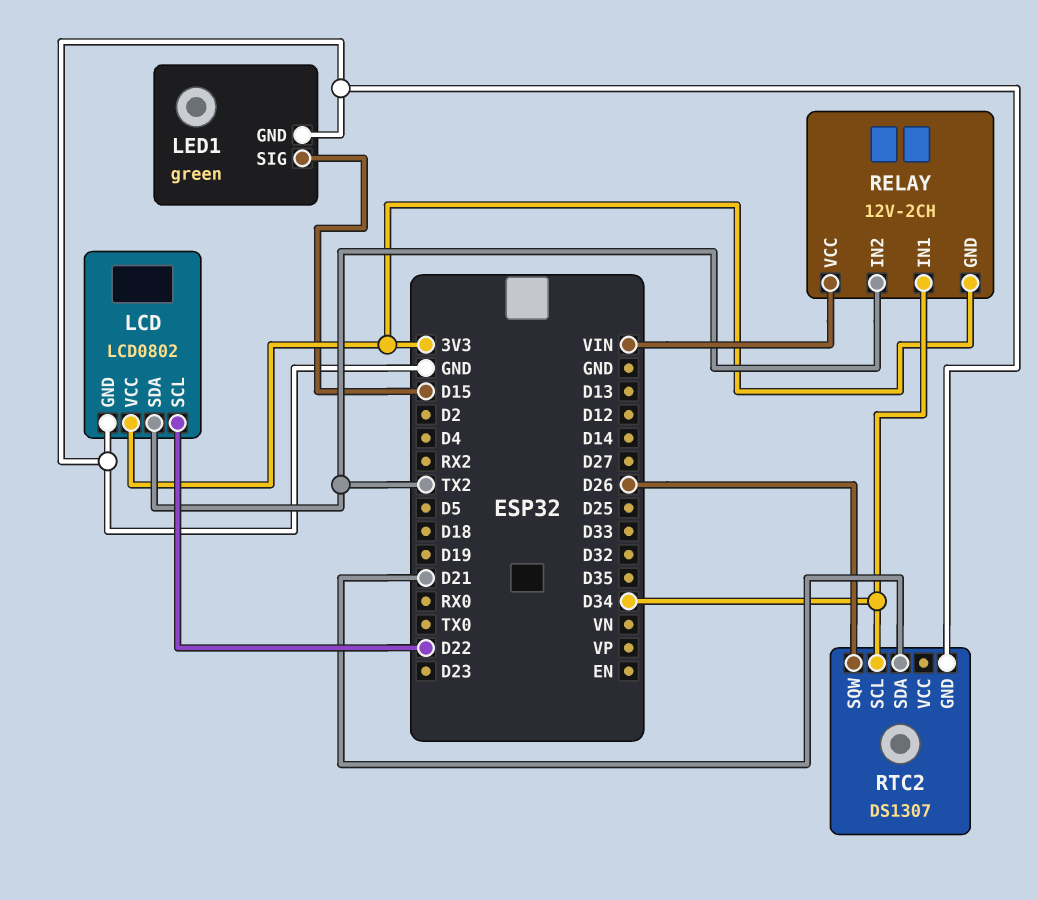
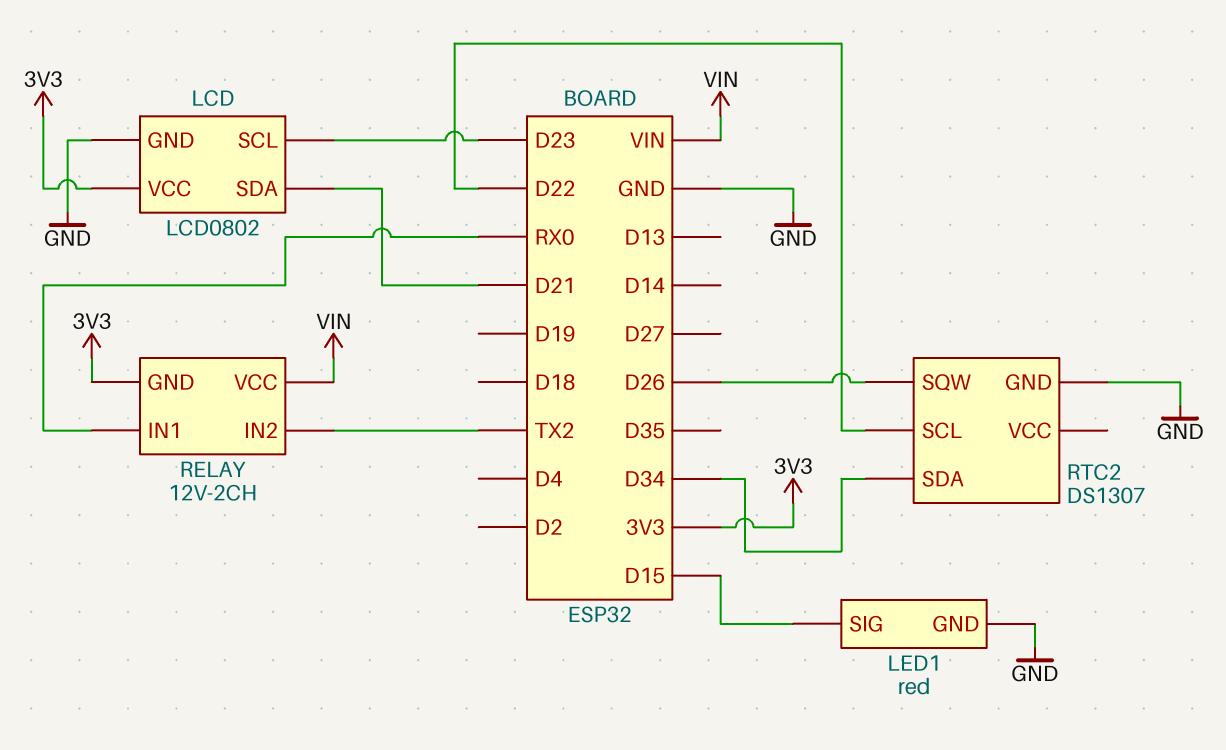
LCD pin SCL: D22 -> D23
LCD pin SDA: TX2 -> D21
LED1: green -> red
RELAY pin IN1: D34 -> RX0
RTC2 pin SCL: D34 -> D22
RTC2 pin SDA: D21 -> D34

